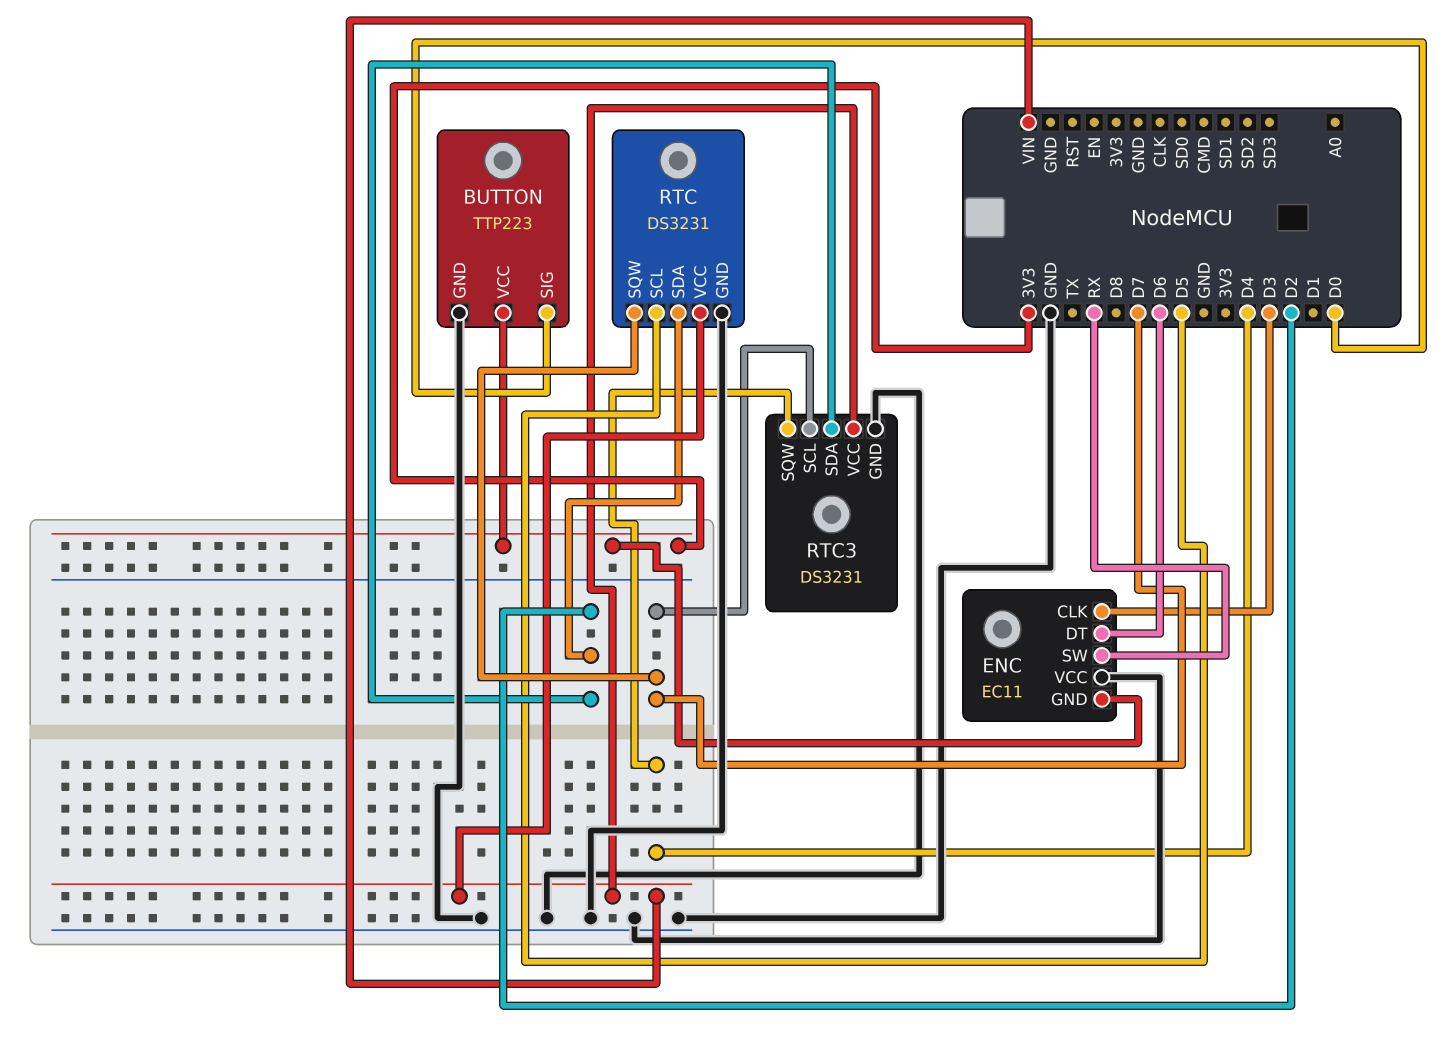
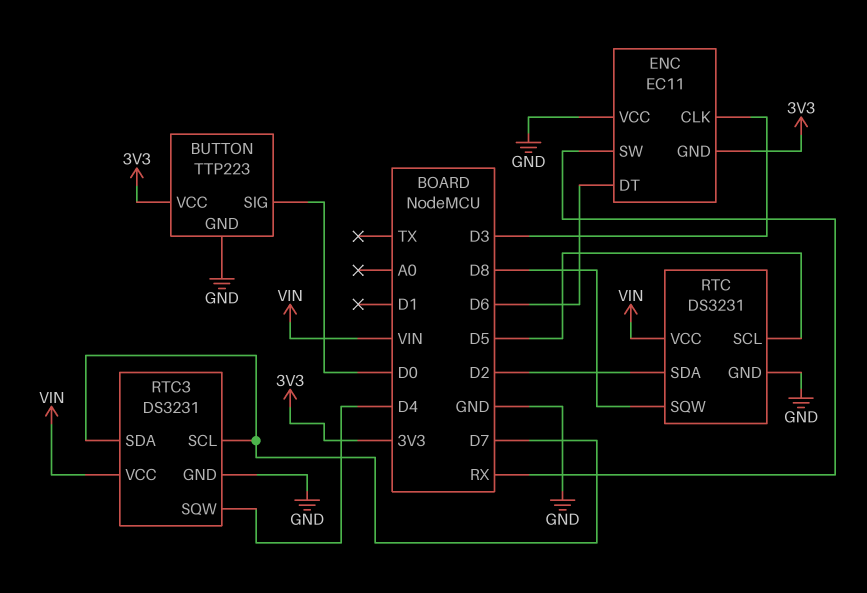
RTC pin SQW: D7 -> D8
RTC3 pin SDA: D2 -> D7

